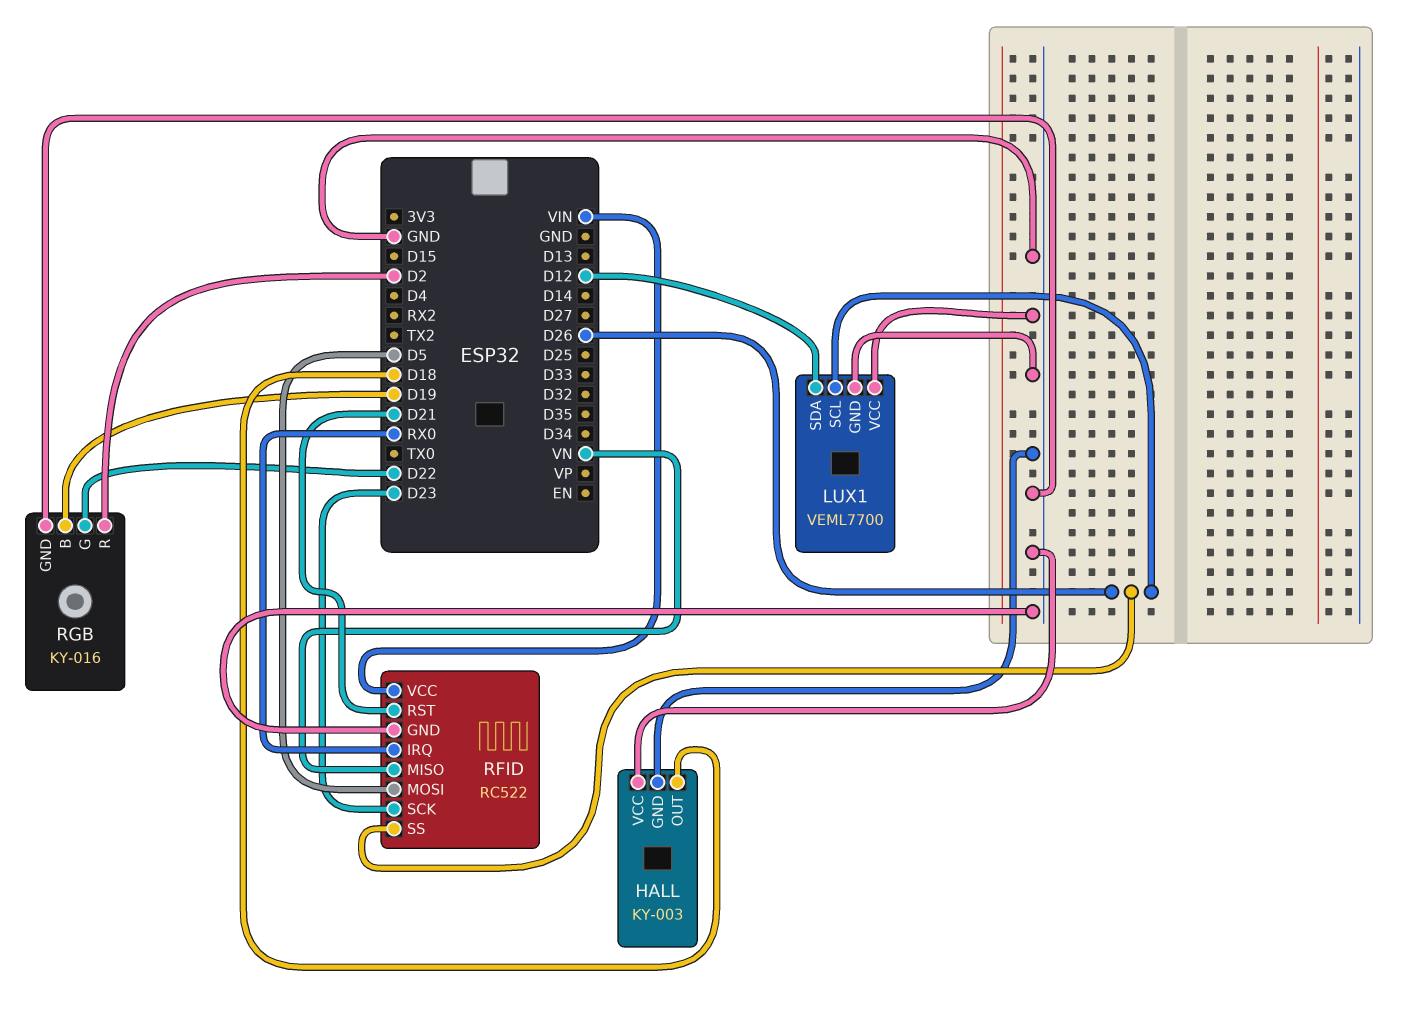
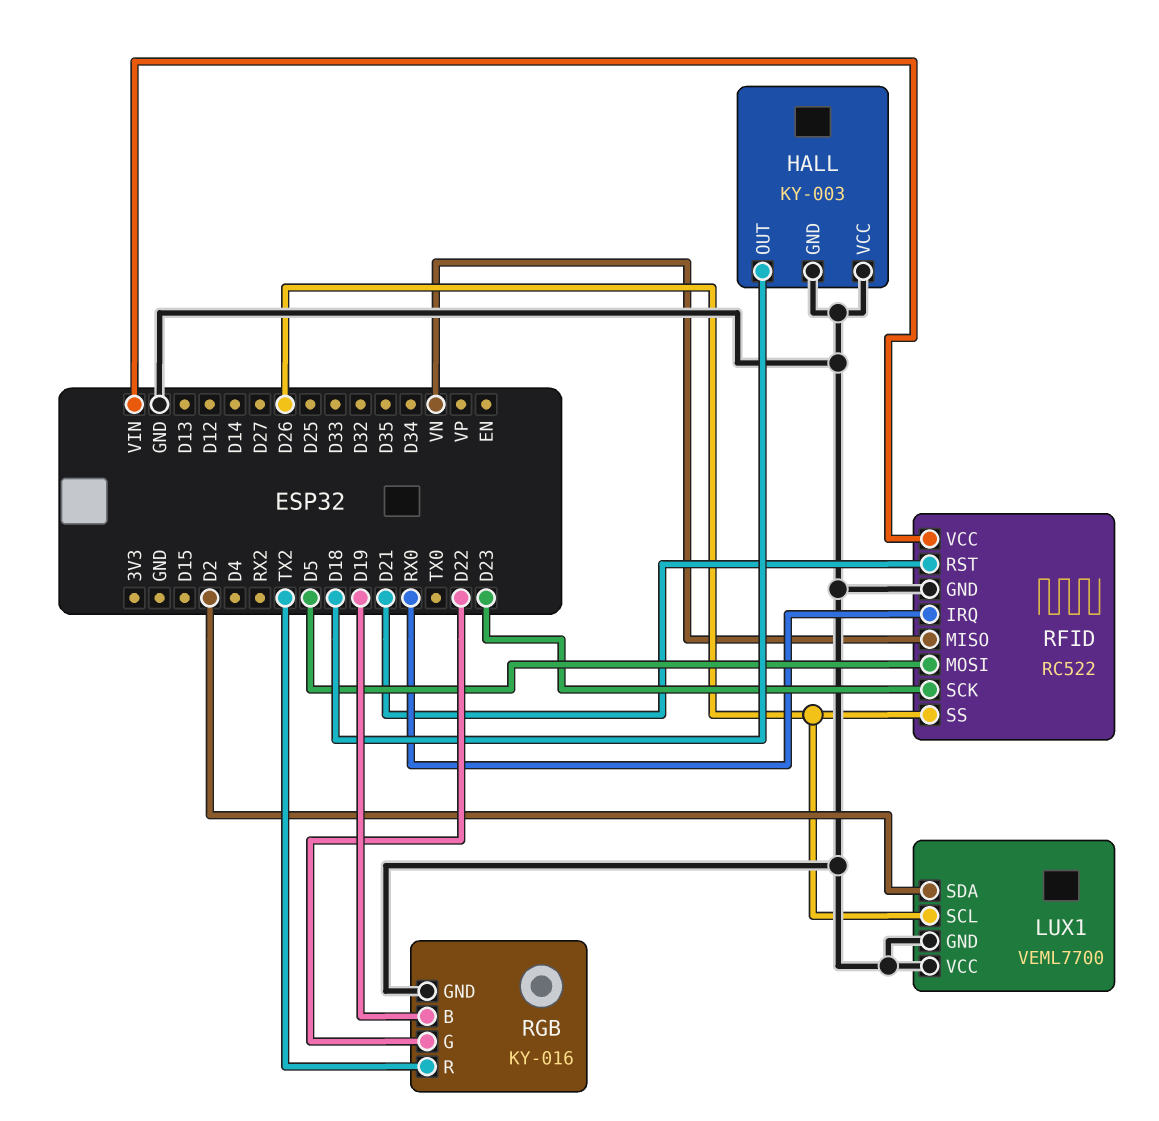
LUX1 pin SDA: D12 -> D2
RGB pin R: D2 -> TX2

